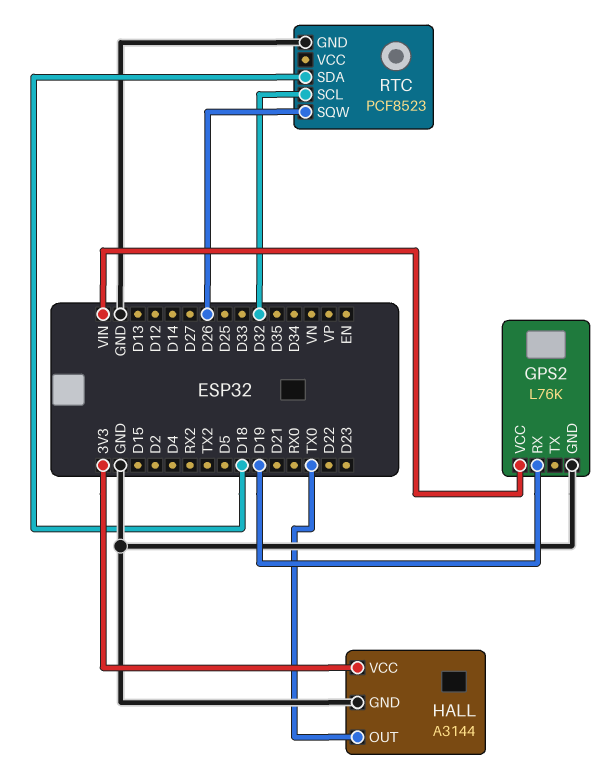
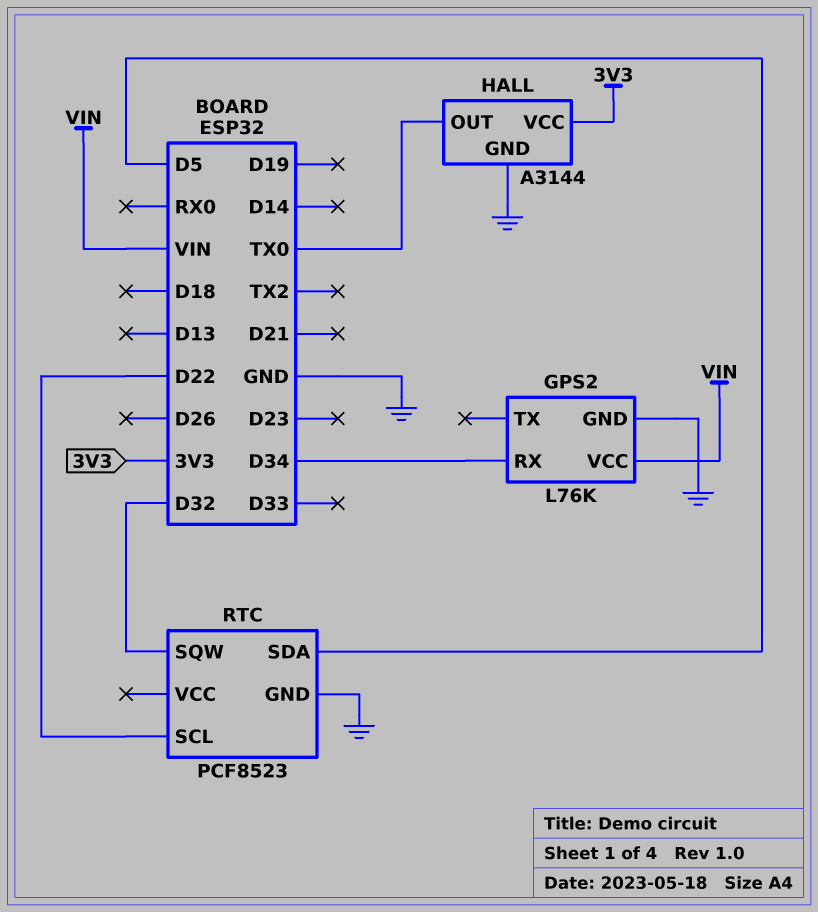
GPS2 pin RX: D19 -> D34
RTC pin SCL: D32 -> D22
RTC pin SDA: D18 -> D5
RTC pin SQW: D26 -> D32

